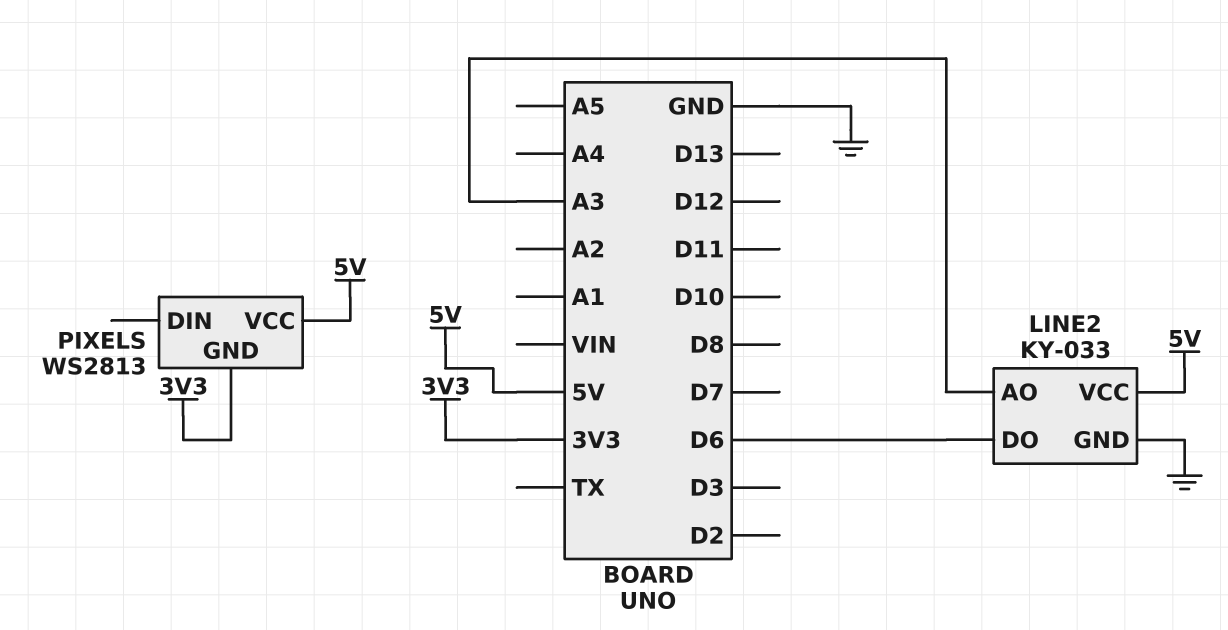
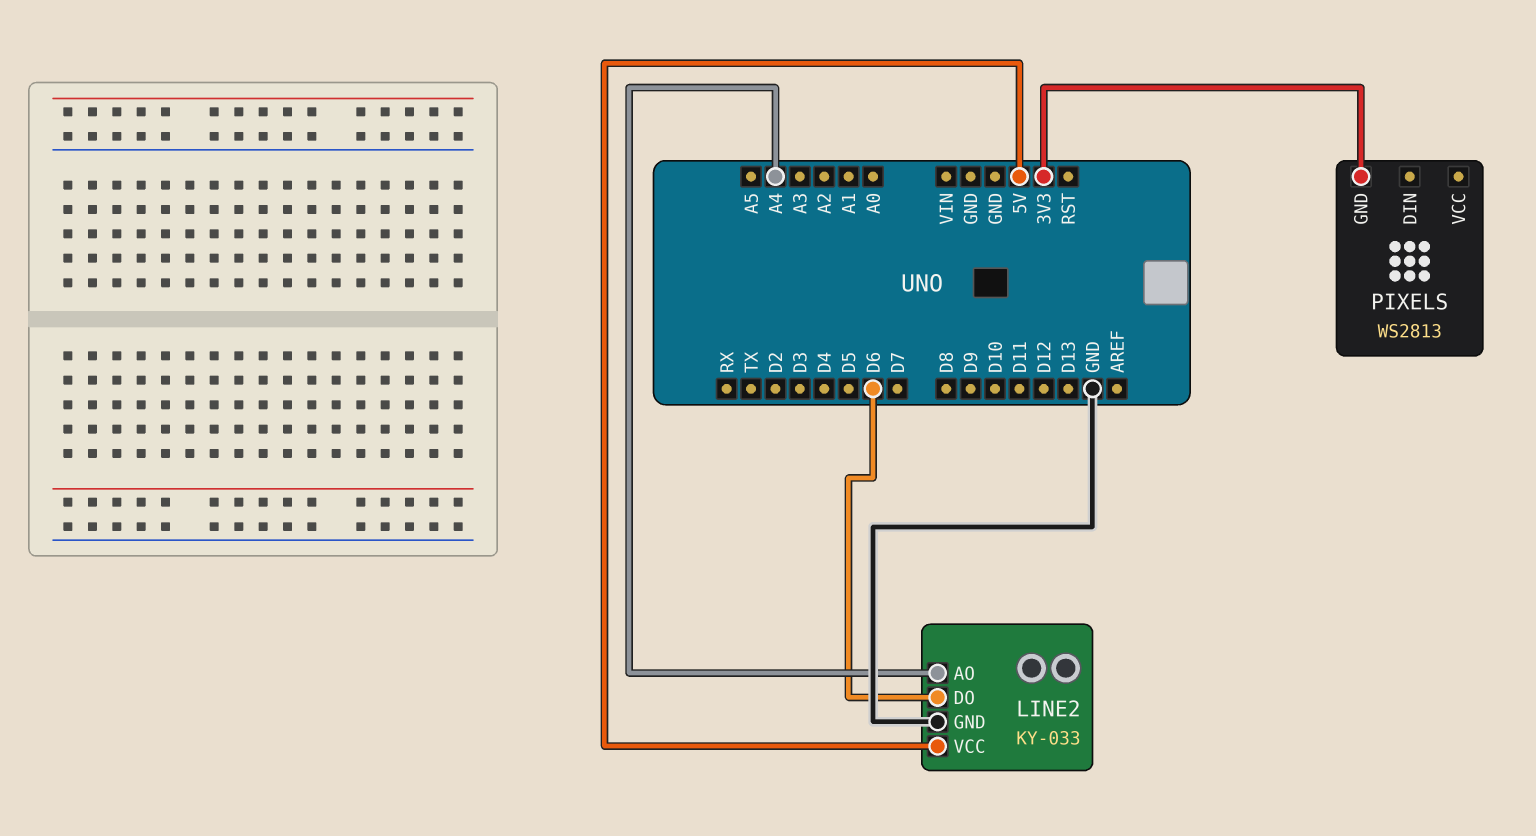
LINE2 pin AO: A3 -> A4
PIXELS pin VCC: 5V -> none

